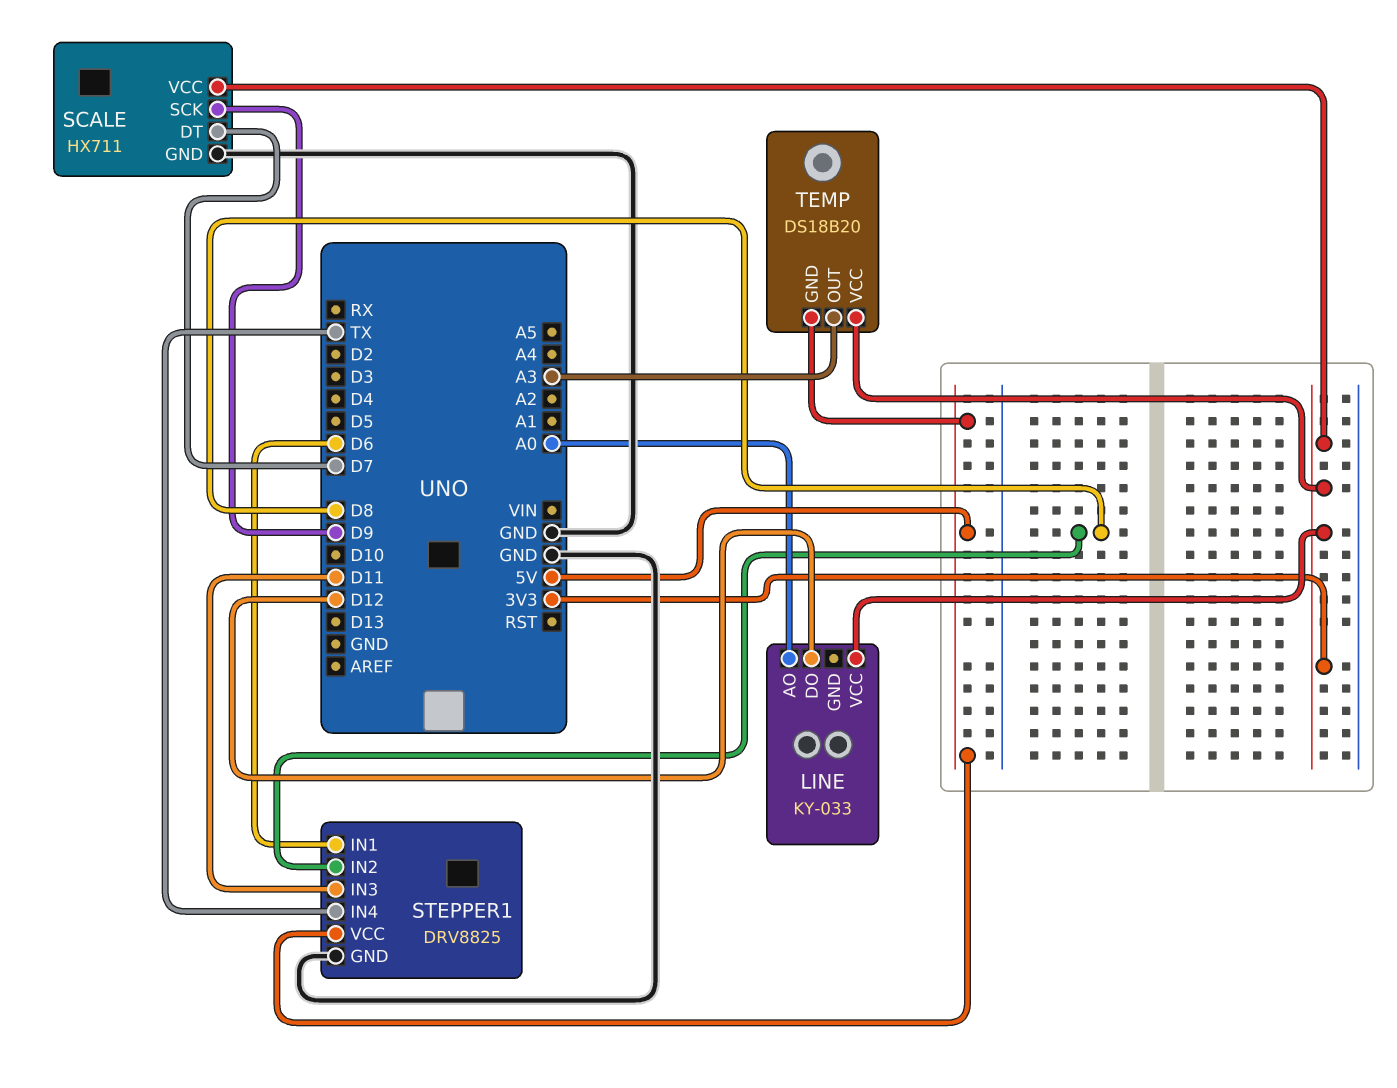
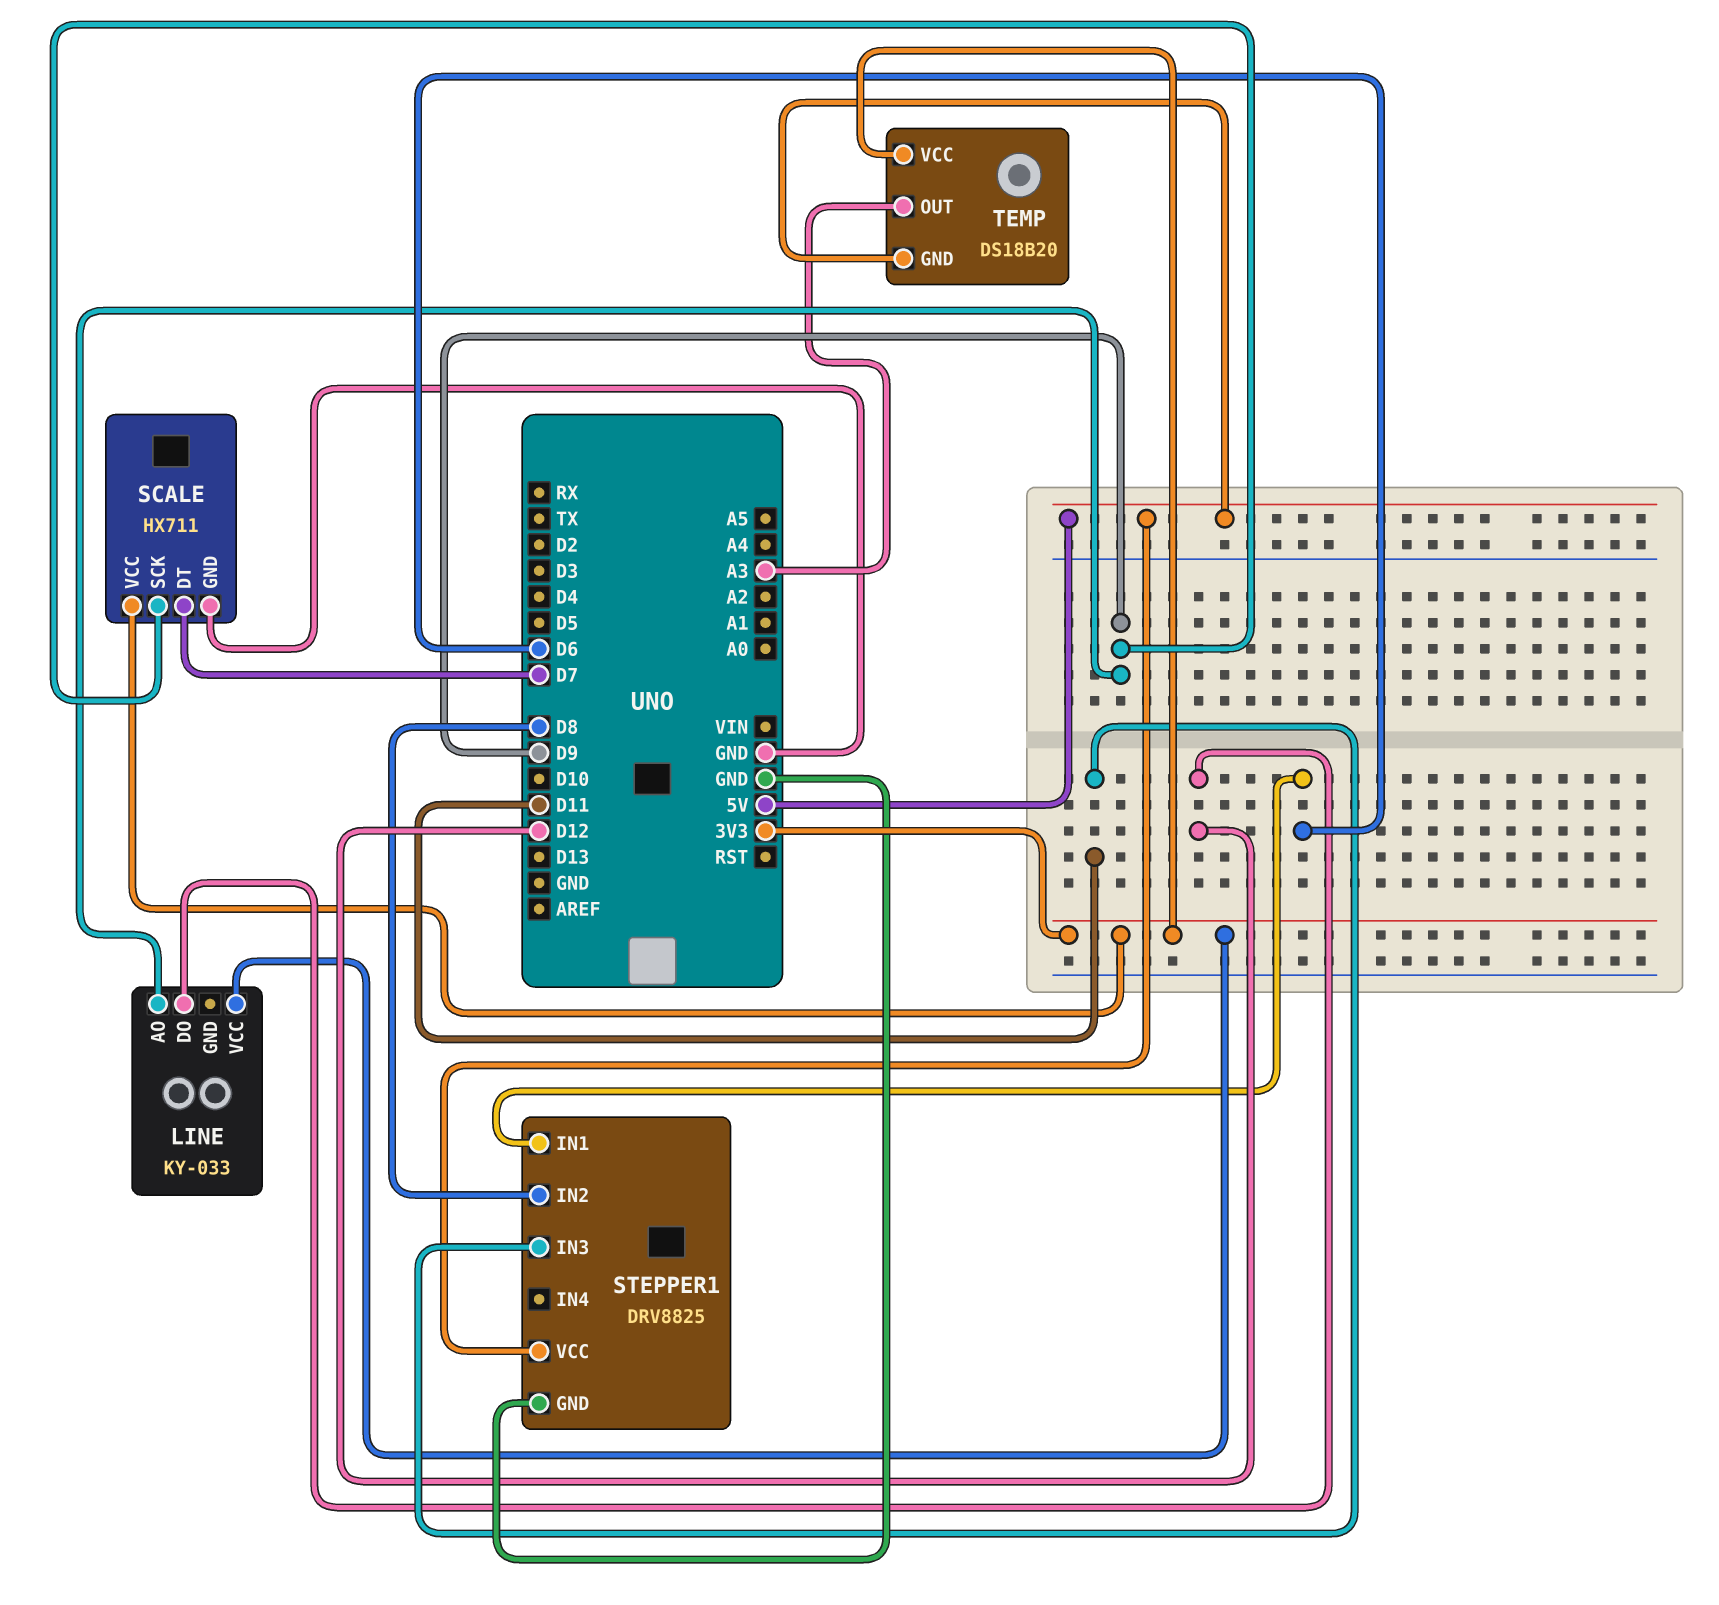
LINE pin AO: A0 -> D9
STEPPER1 pin IN4: TX -> none

